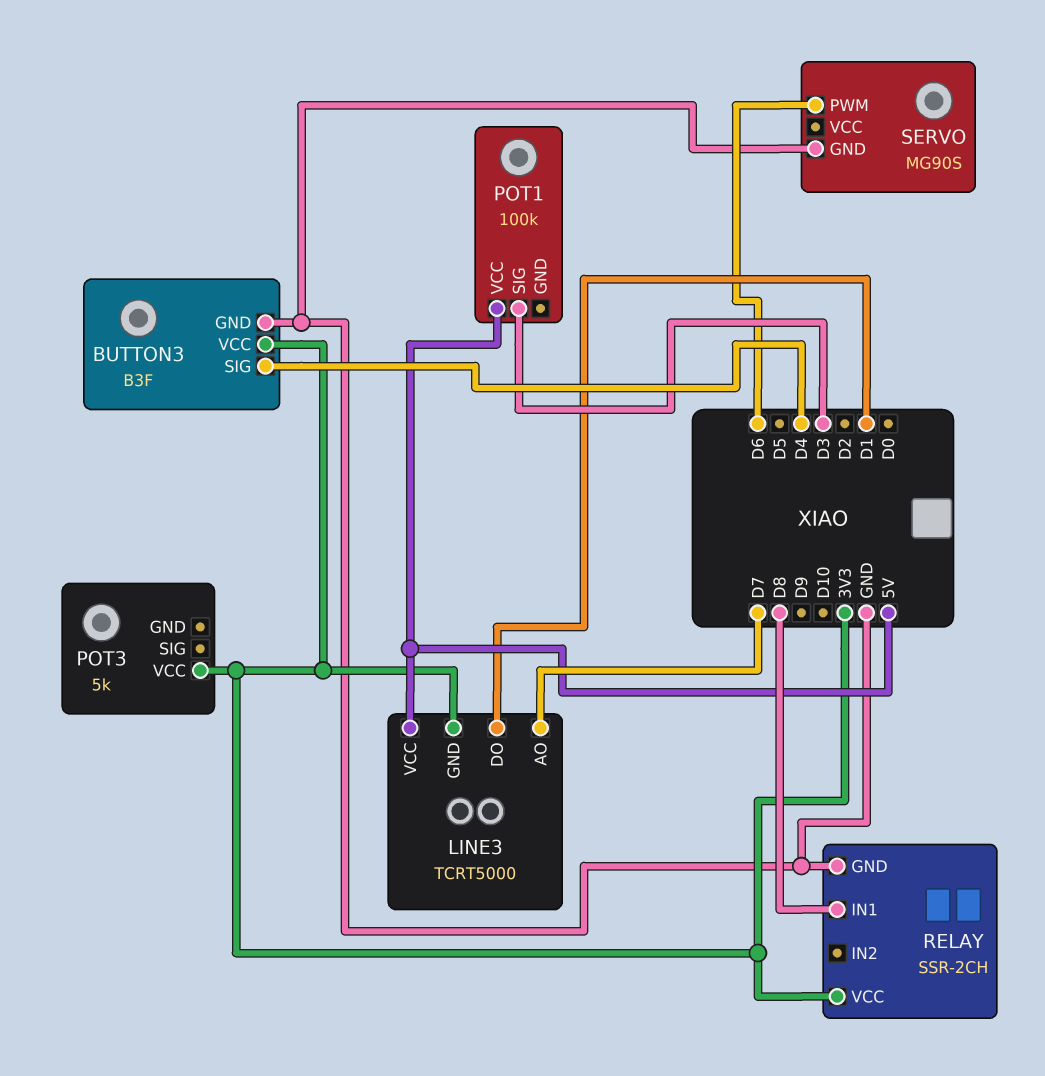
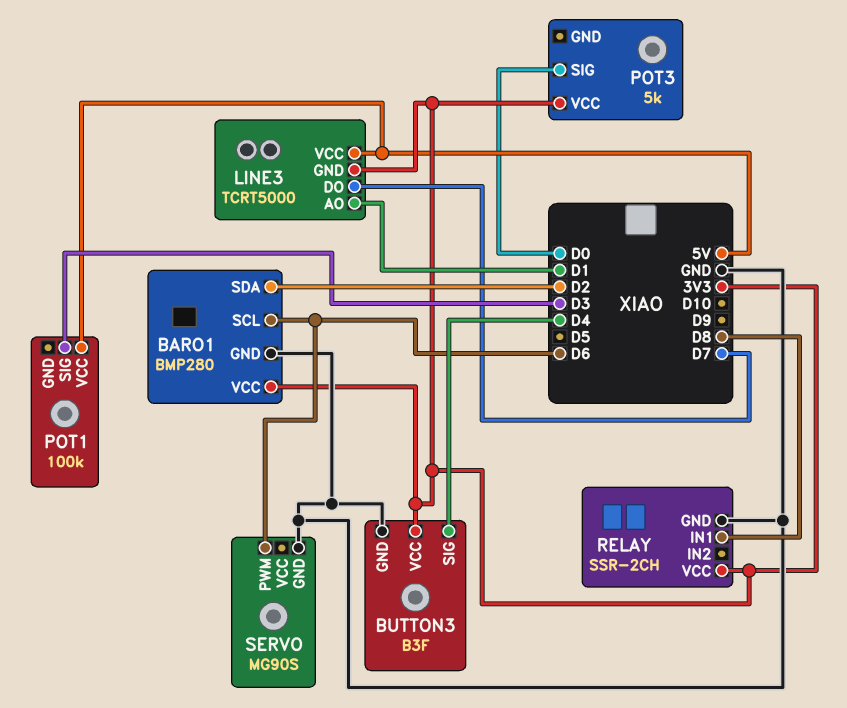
BARO1: none -> BMP280
BARO1 pin GND: none -> GND
BARO1 pin SCL: none -> D6
BARO1 pin SDA: none -> D2
BARO1 pin VCC: none -> 3V3
LINE3 pin AO: D7 -> D1
LINE3 pin DO: D1 -> D7
POT3 pin SIG: none -> D0

